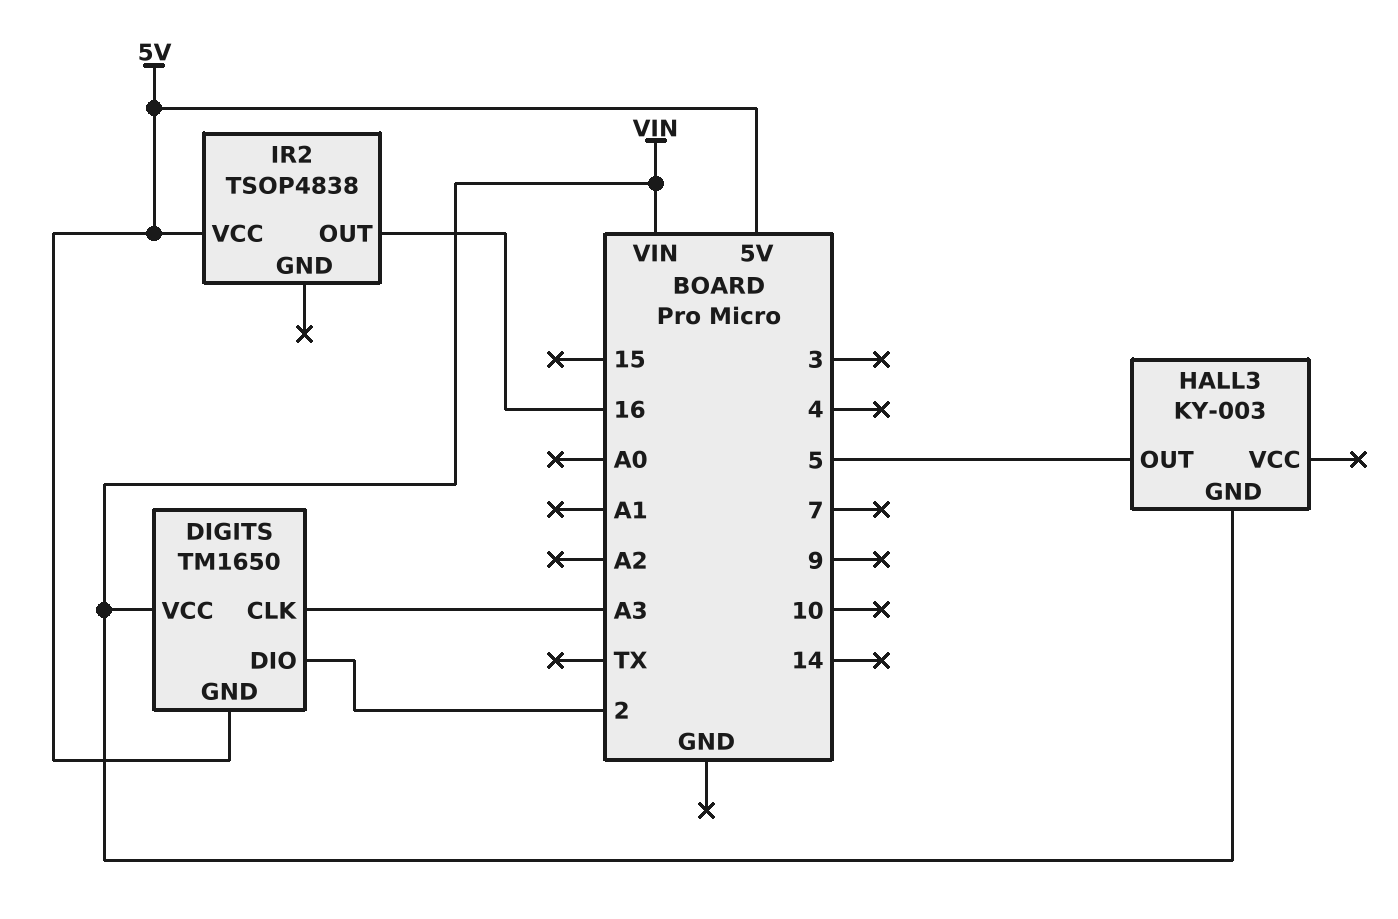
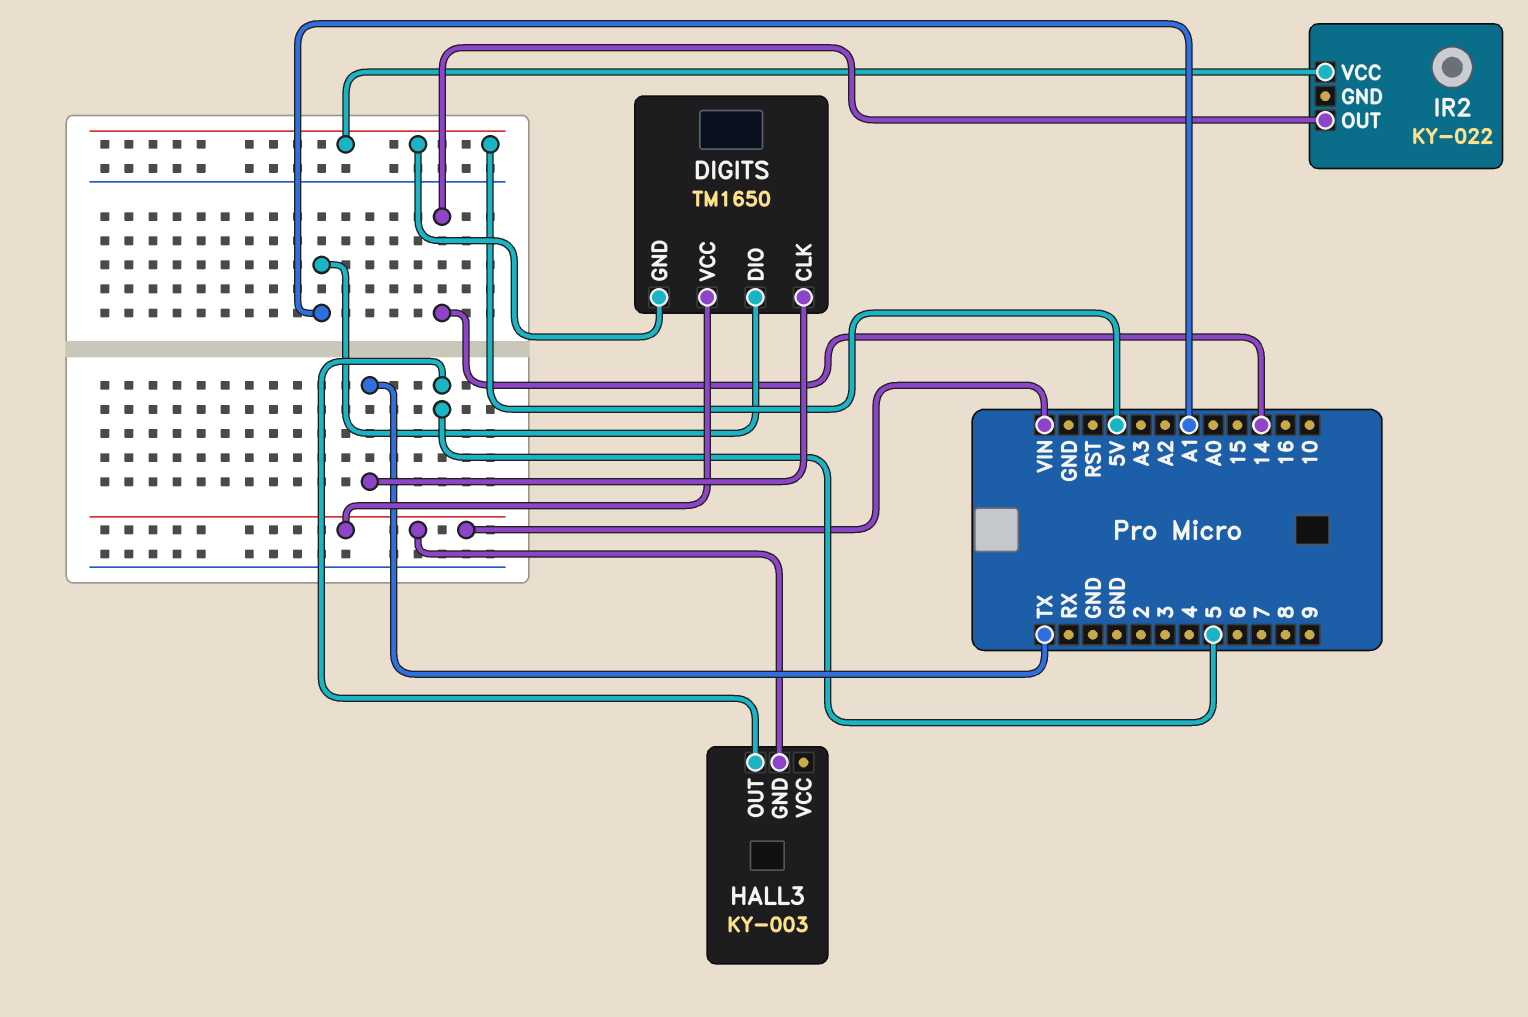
DIGITS pin CLK: A3 -> TX
DIGITS pin DIO: 2 -> A1
IR2: TSOP4838 -> KY-022
IR2 pin OUT: 16 -> 14

